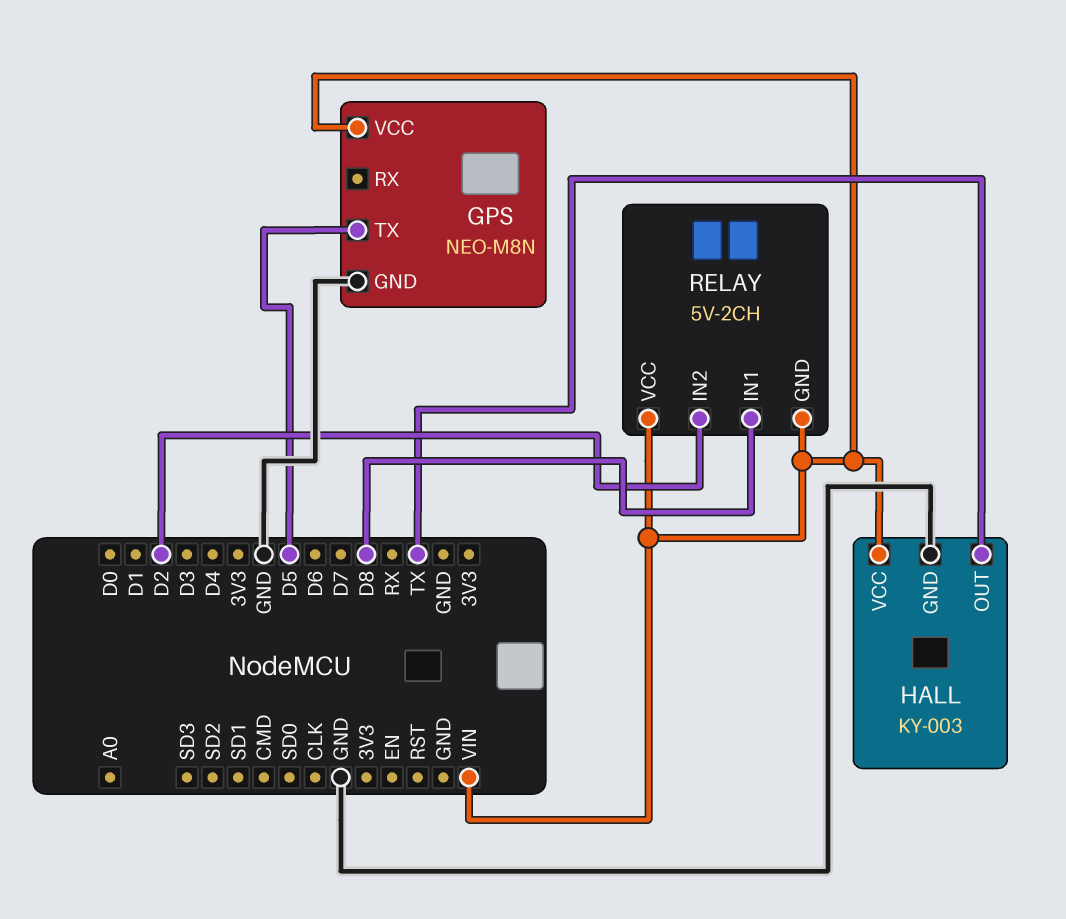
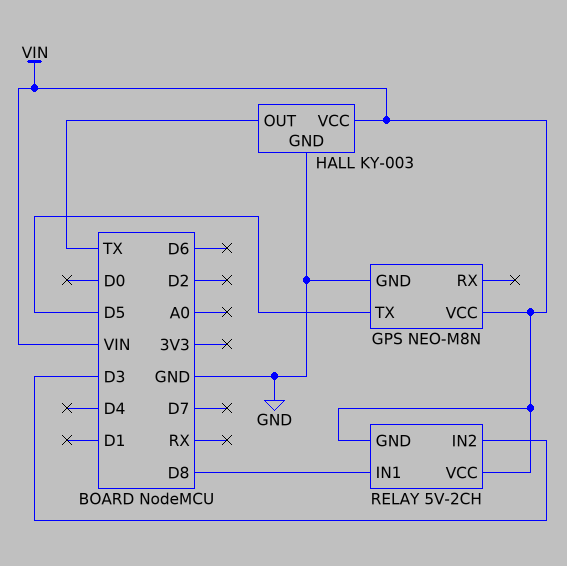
RELAY pin IN2: D2 -> D3

